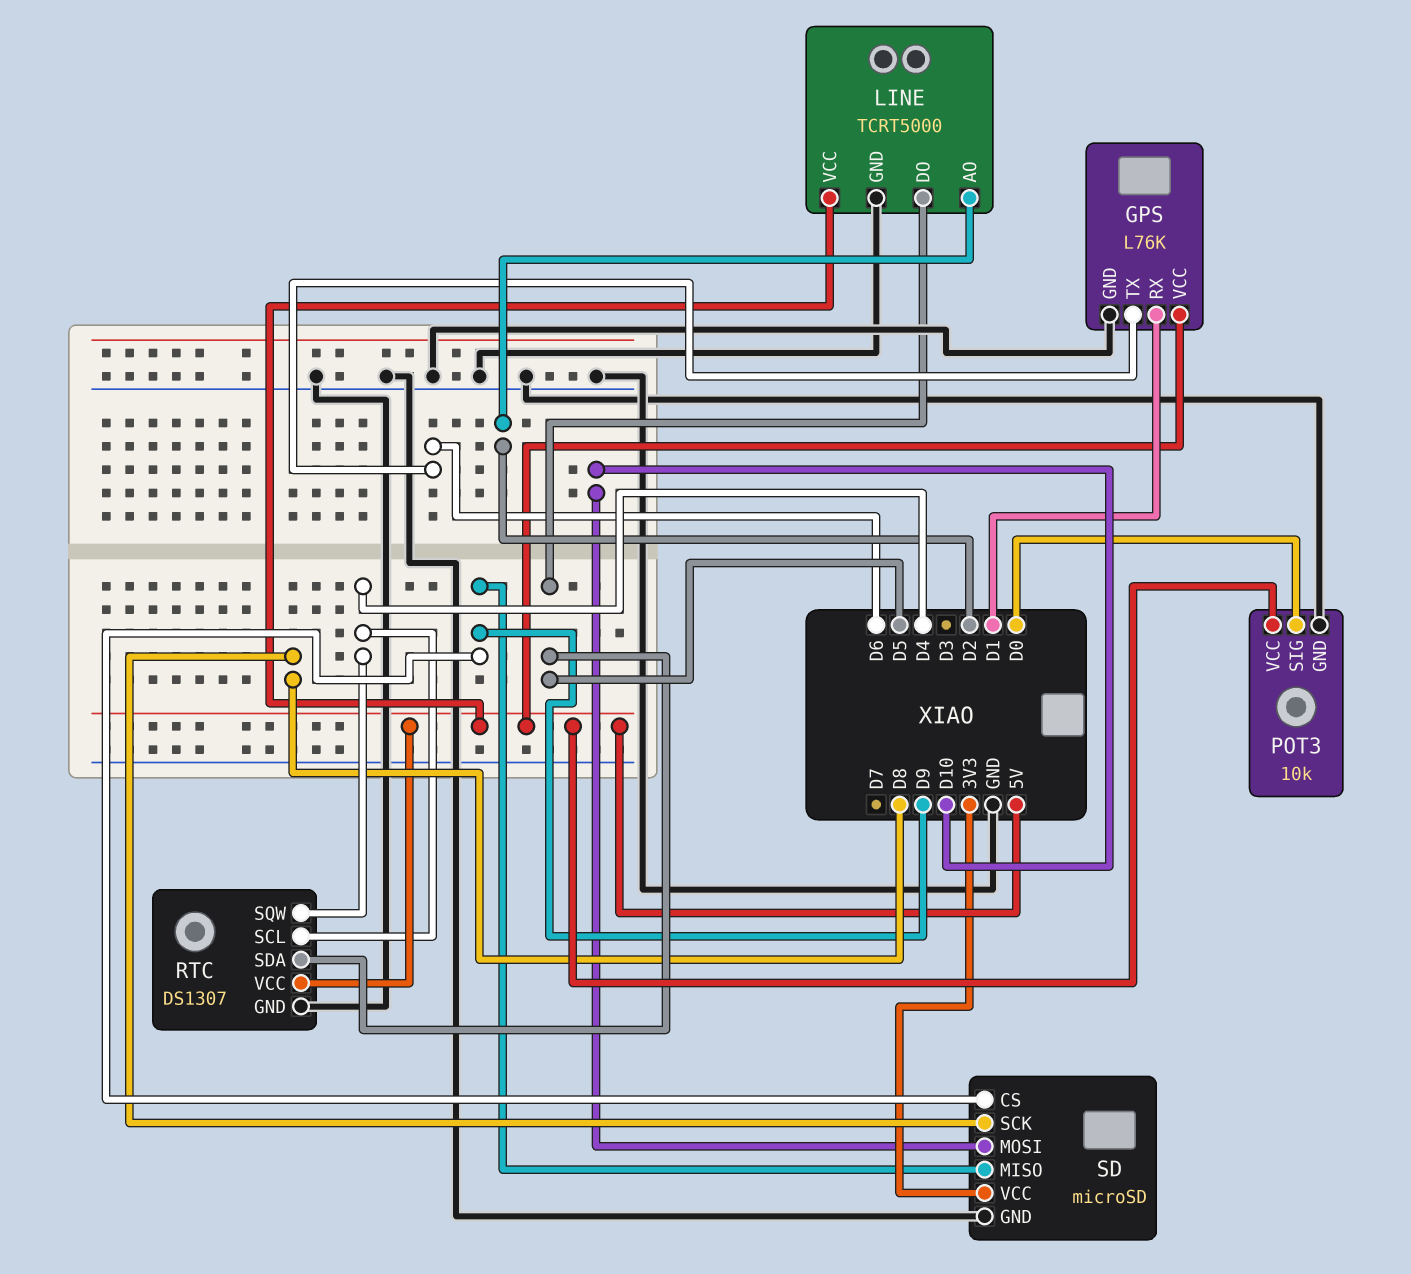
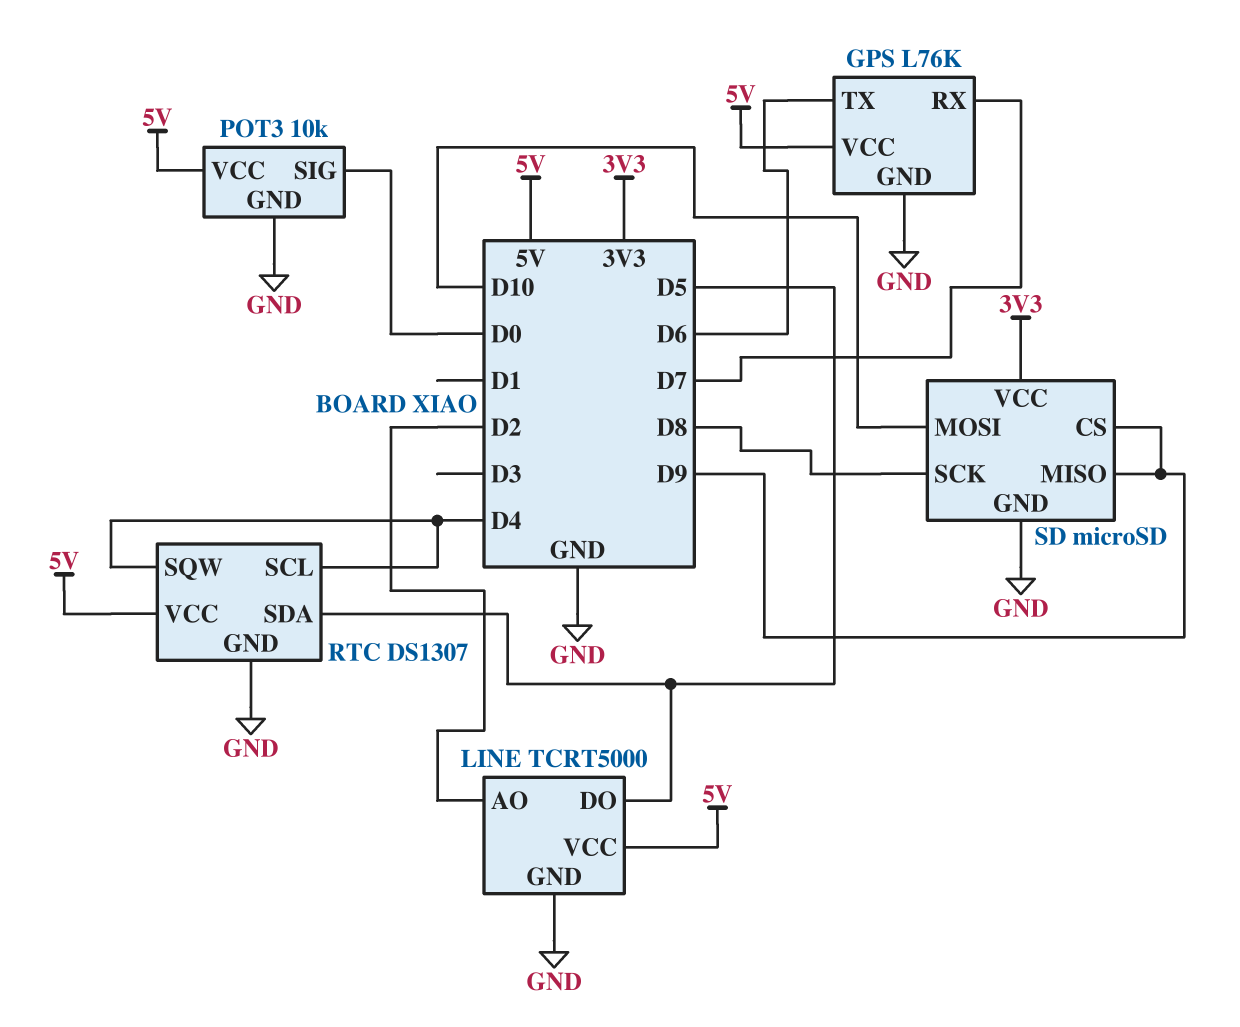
GPS pin RX: D1 -> D7

